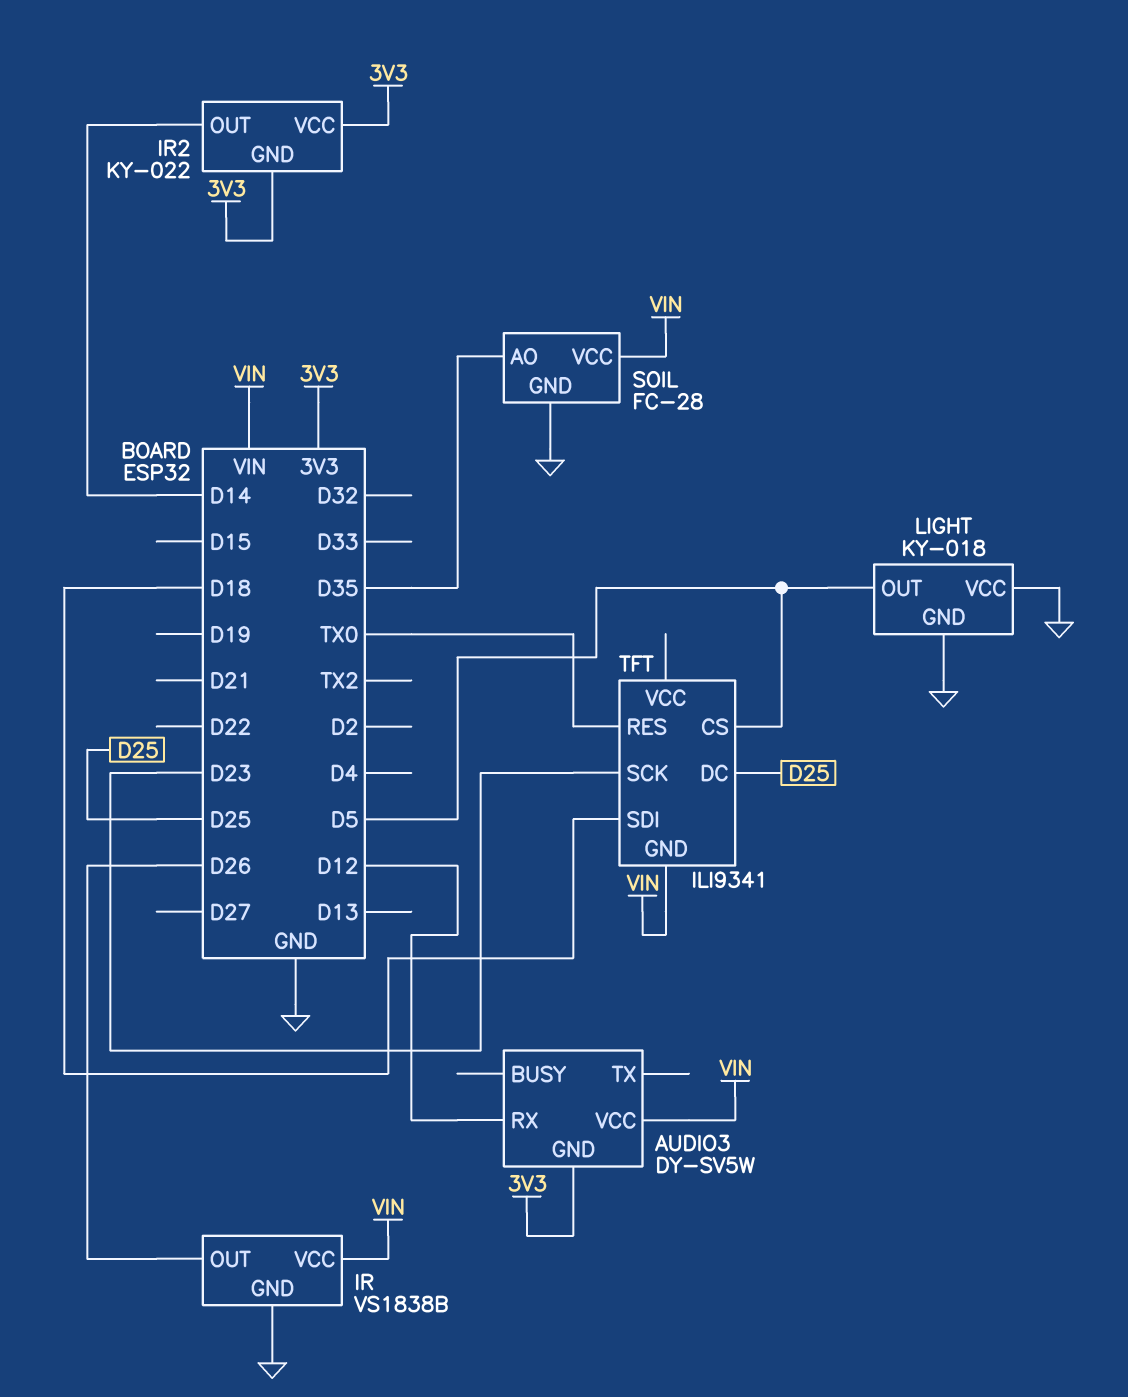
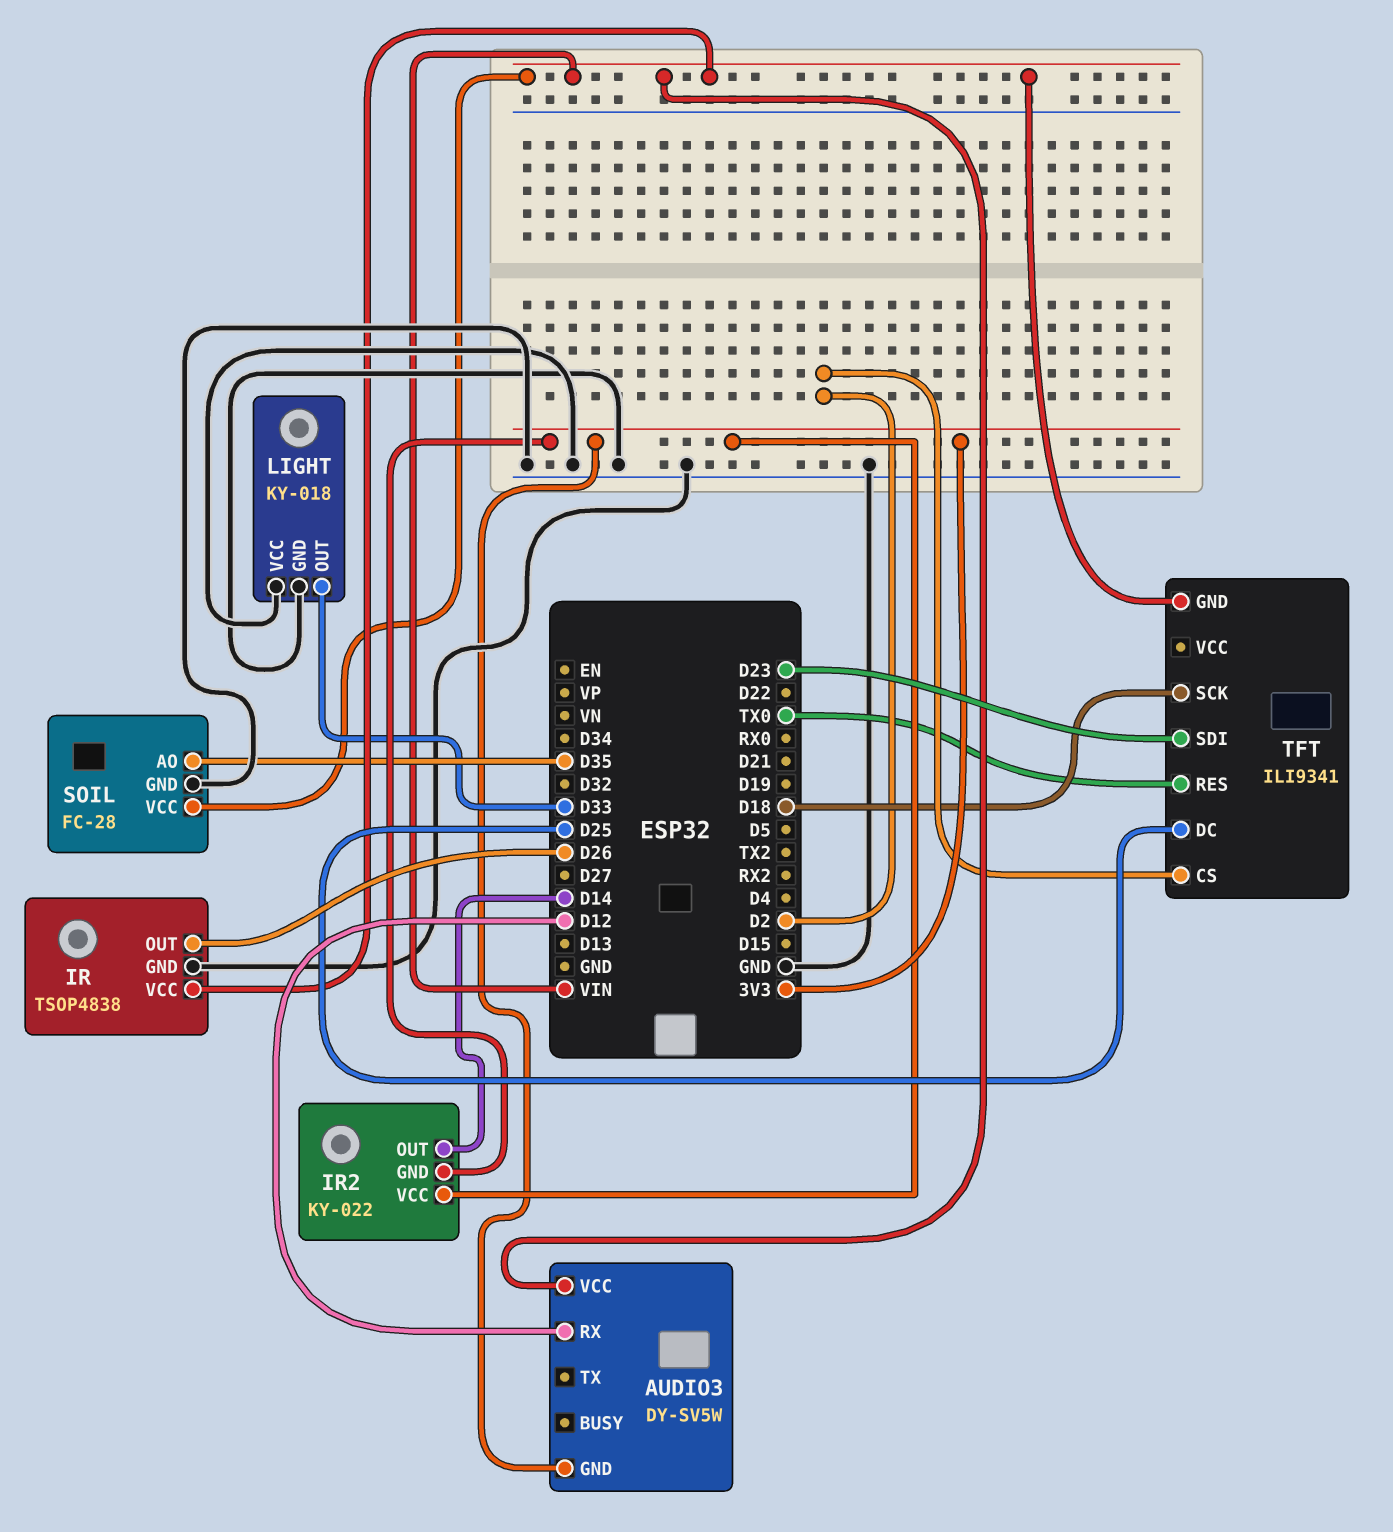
IR: VS1838B -> TSOP4838
LIGHT pin OUT: D5 -> D33
TFT pin CS: D5 -> D2
TFT pin SCK: D23 -> D18
TFT pin SDI: D18 -> D23

